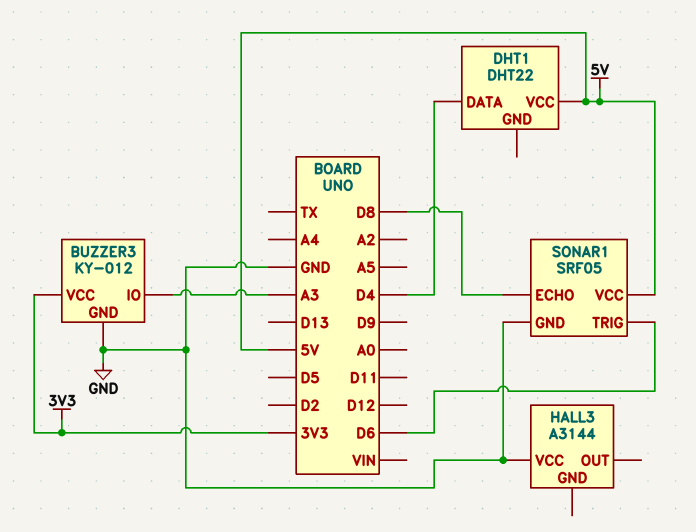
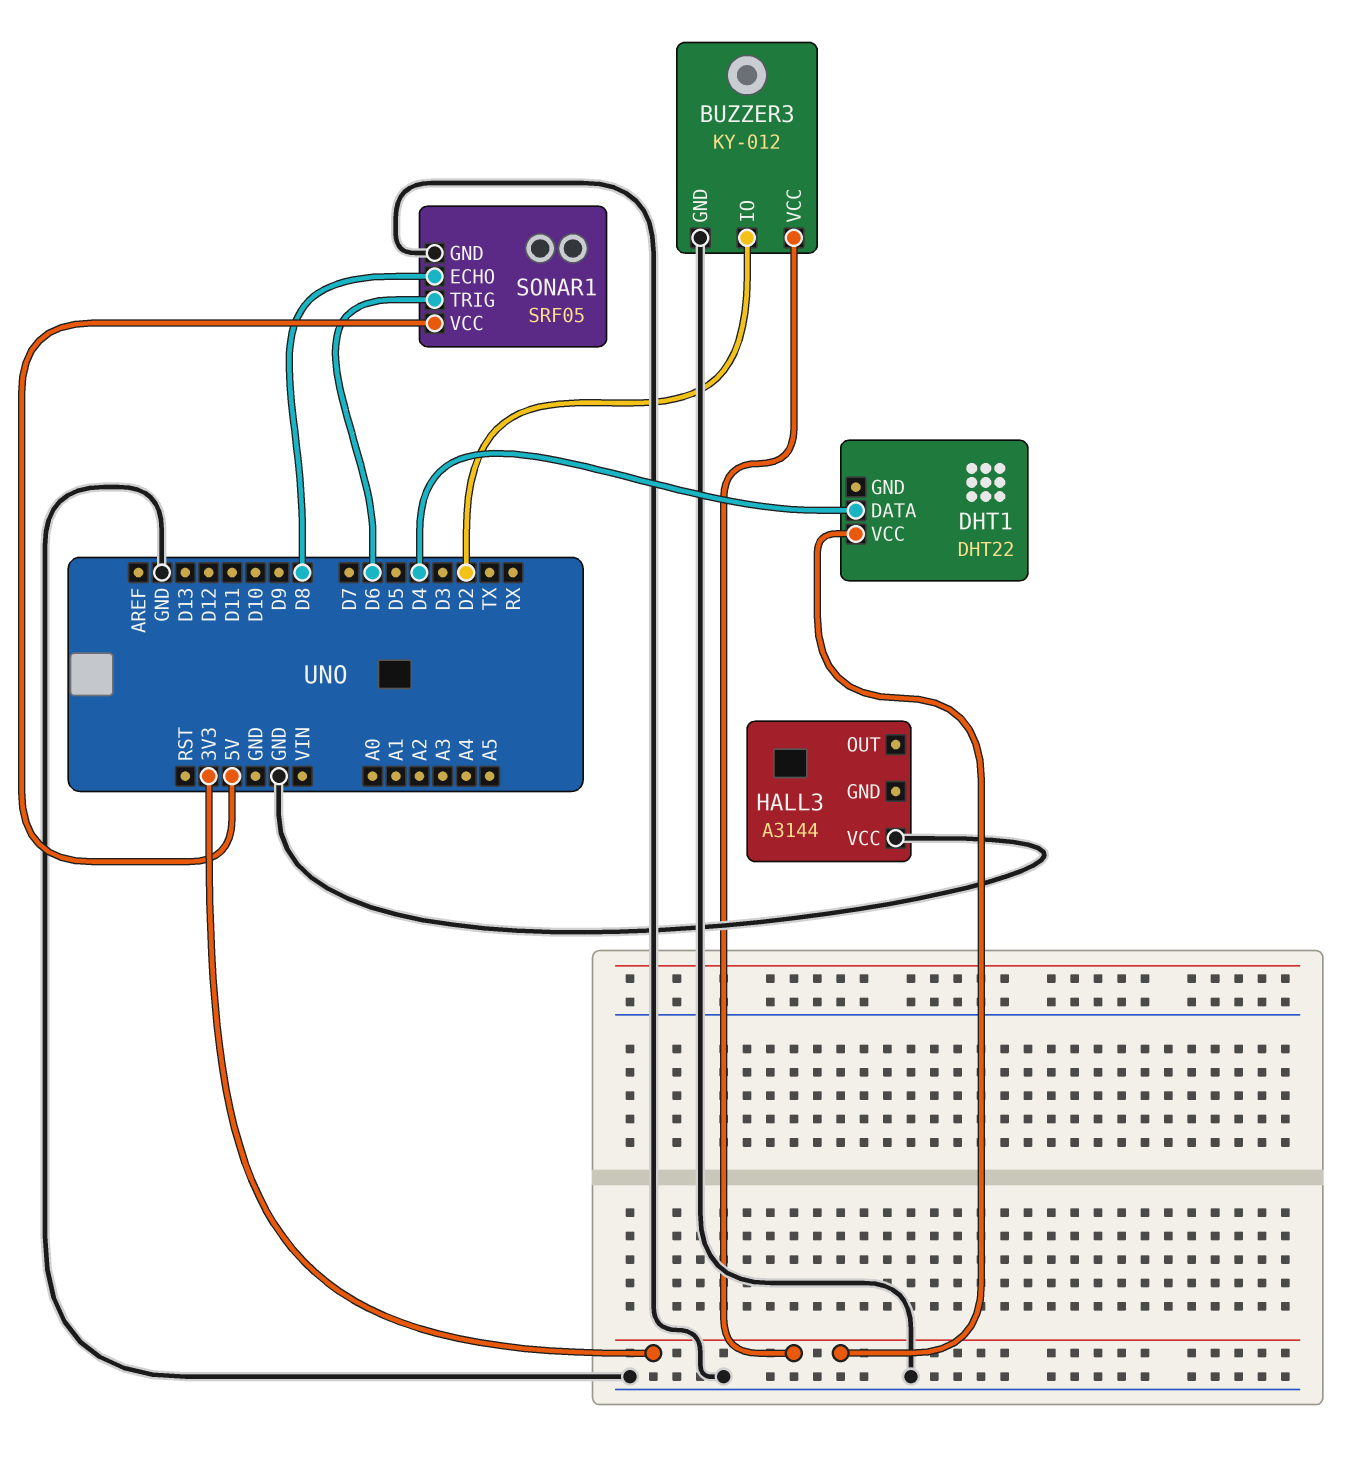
BUZZER3 pin IO: A3 -> D2
DHT1 pin VCC: 5V -> 3V3

